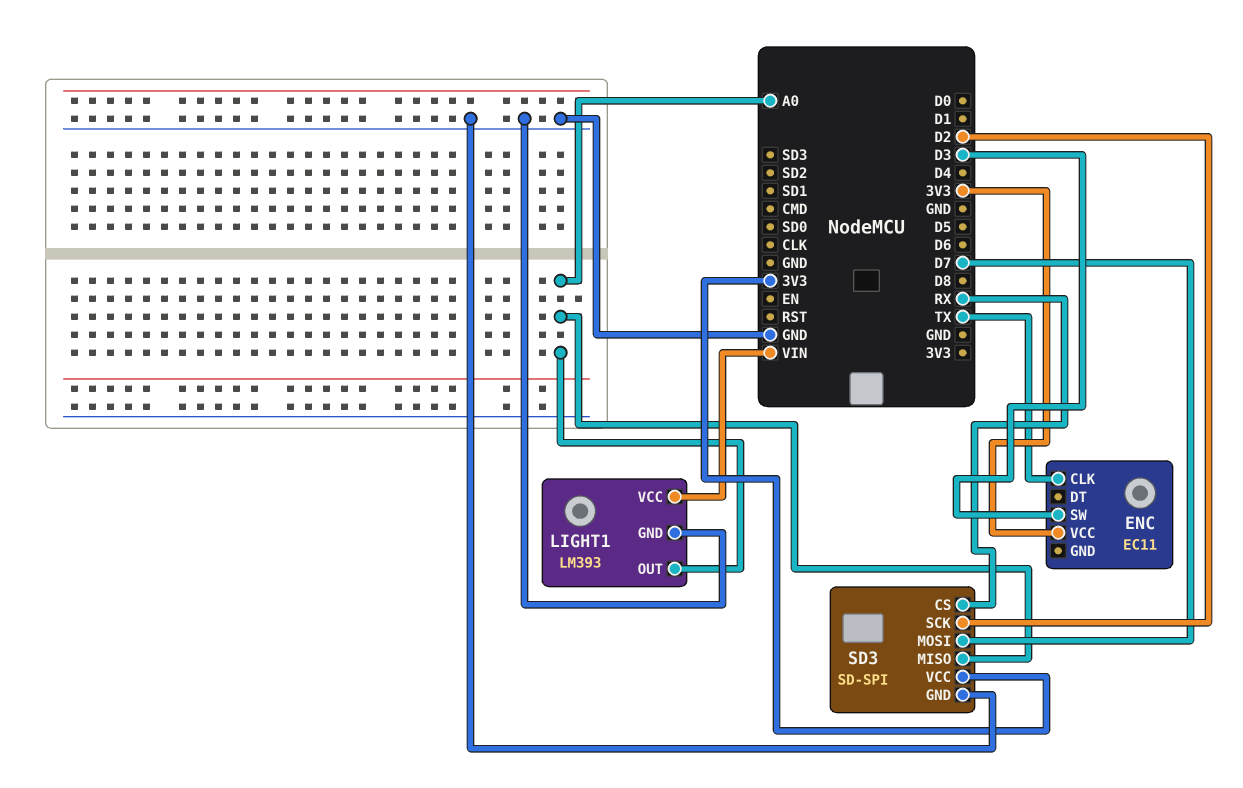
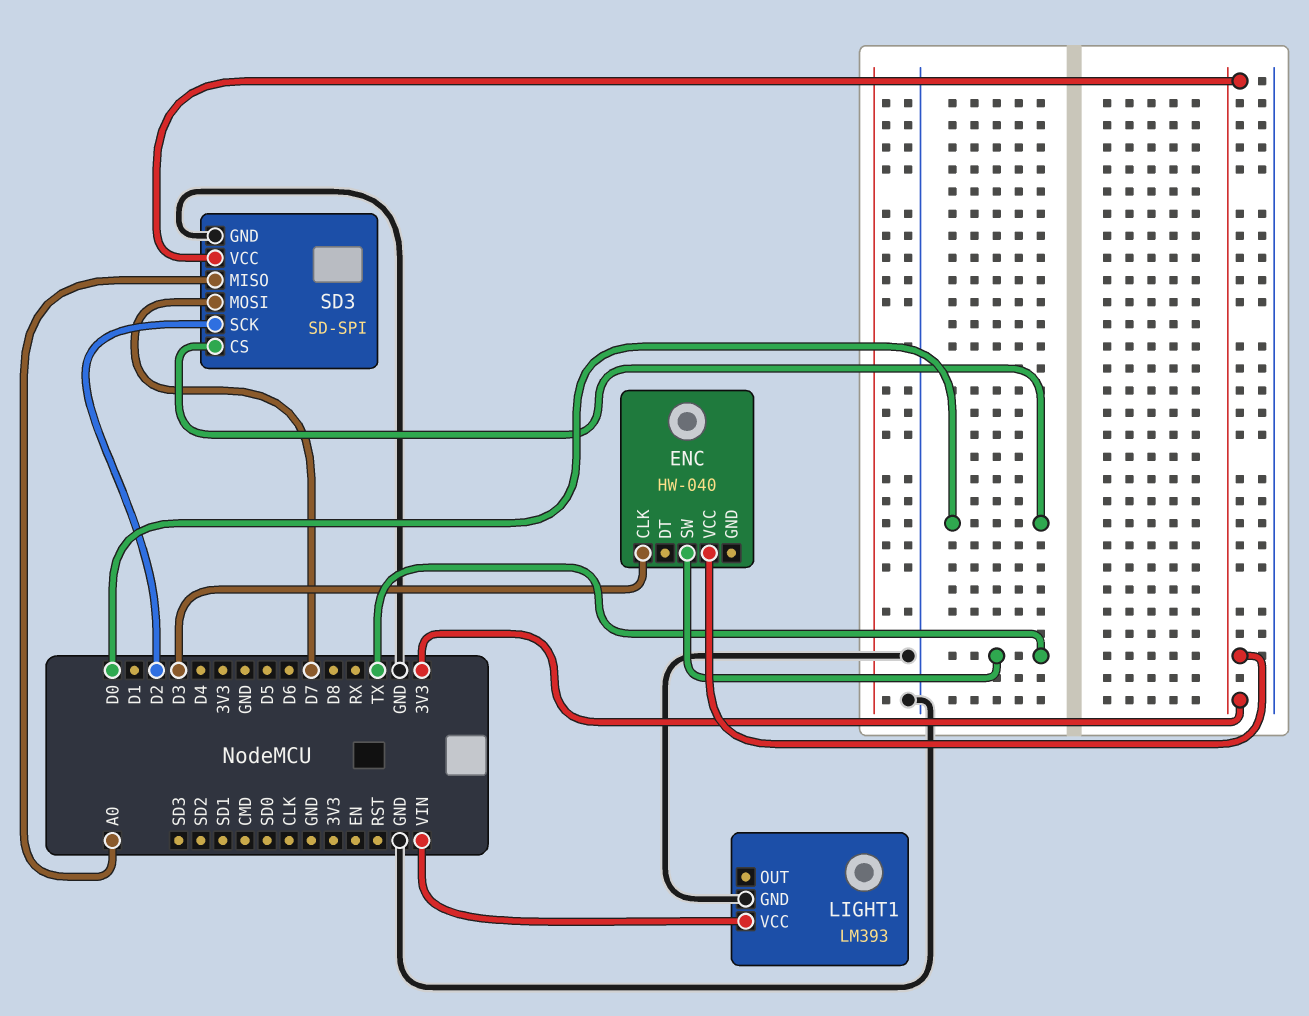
ENC: EC11 -> HW-040
ENC pin CLK: TX -> D3
ENC pin SW: D3 -> TX
LIGHT1 pin OUT: A0 -> none
SD3 pin CS: RX -> D0

